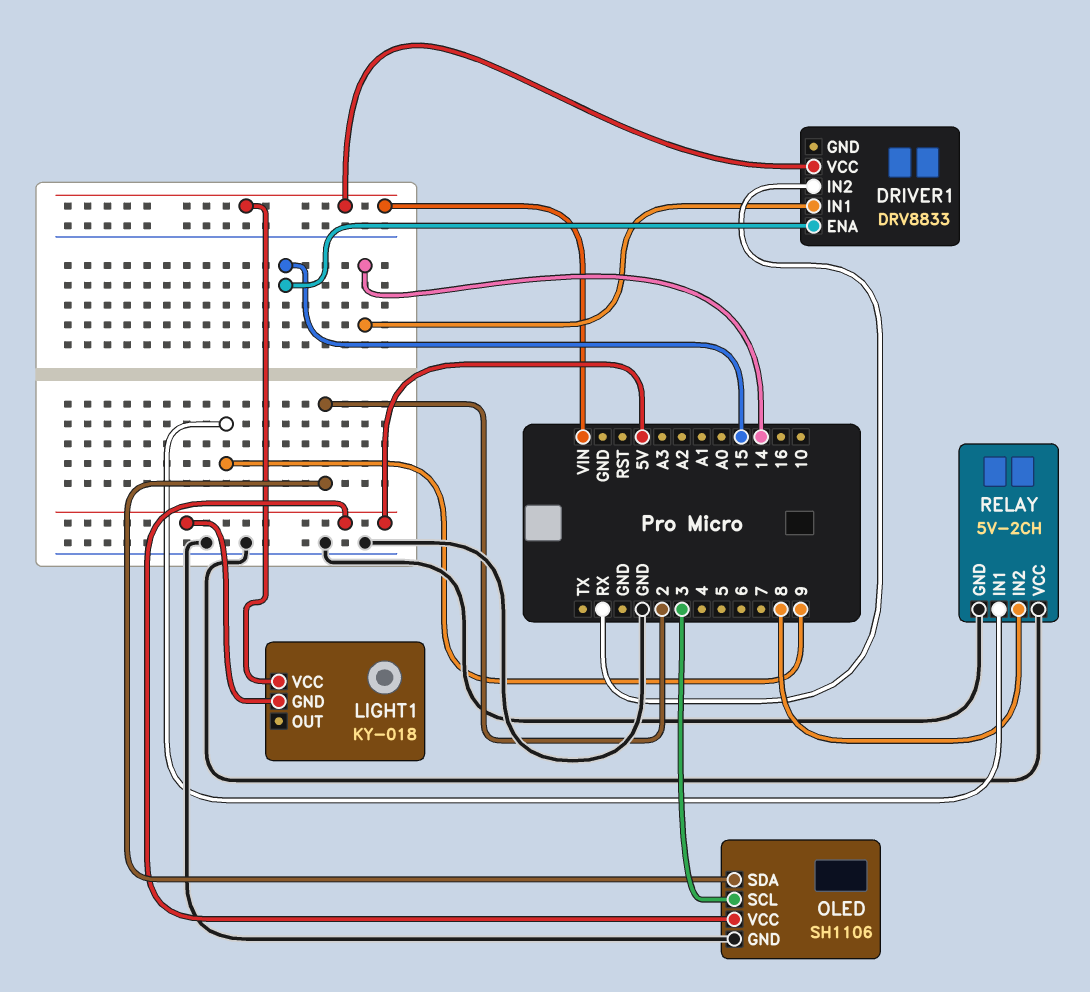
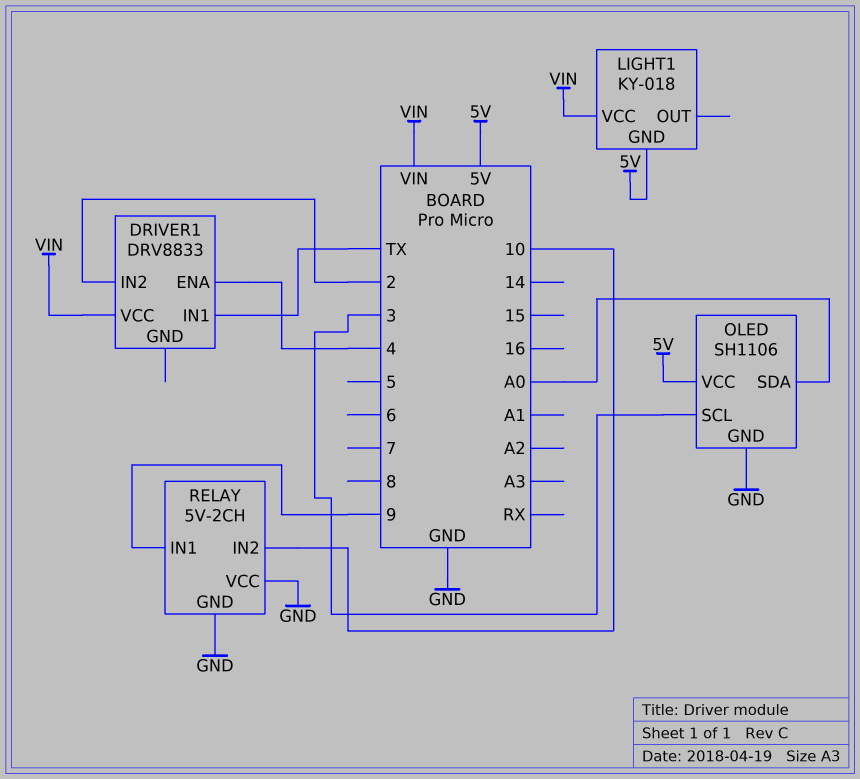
DRIVER1 pin ENA: 15 -> 4
DRIVER1 pin IN1: 14 -> TX
DRIVER1 pin IN2: RX -> 2
OLED pin SDA: 2 -> A0
RELAY pin IN2: 8 -> 10

